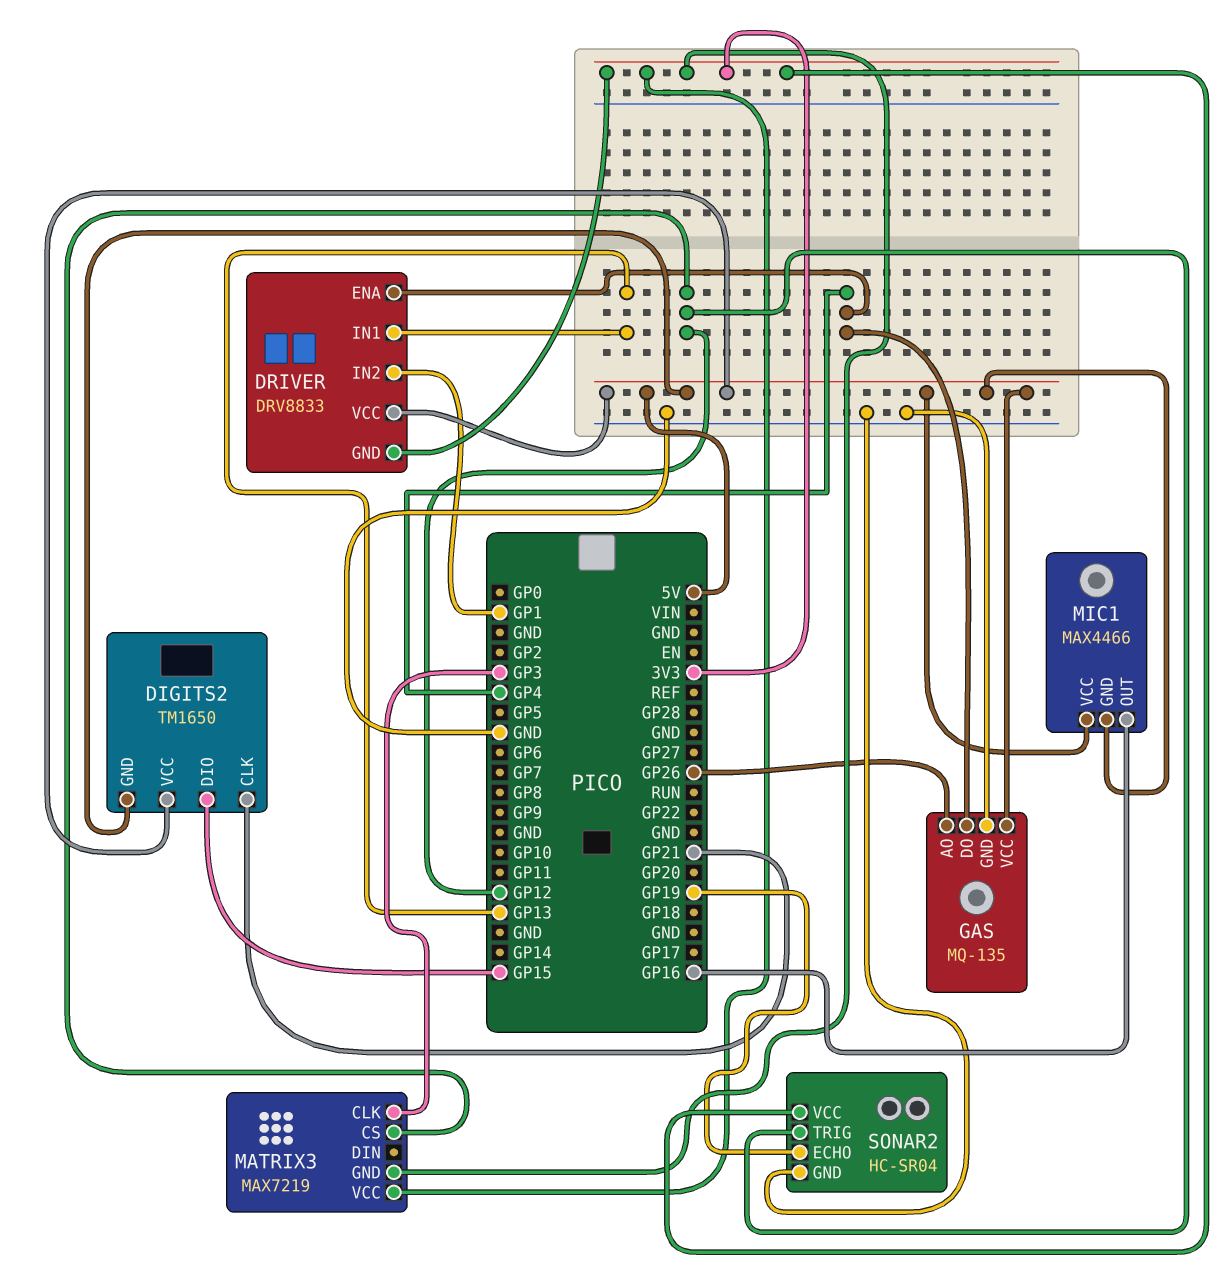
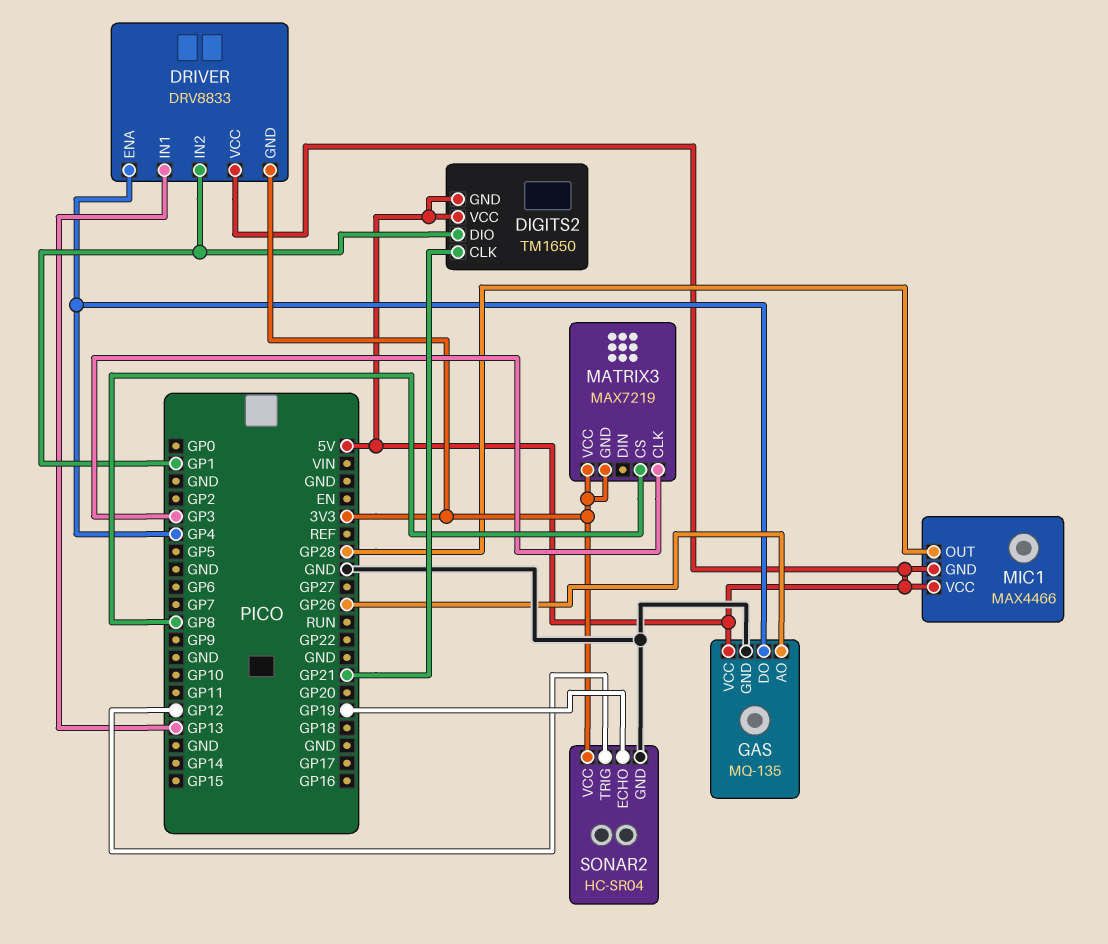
DIGITS2 pin DIO: GP15 -> GP1
MATRIX3 pin CS: GP12 -> GP8
MIC1 pin OUT: GP16 -> GP28

